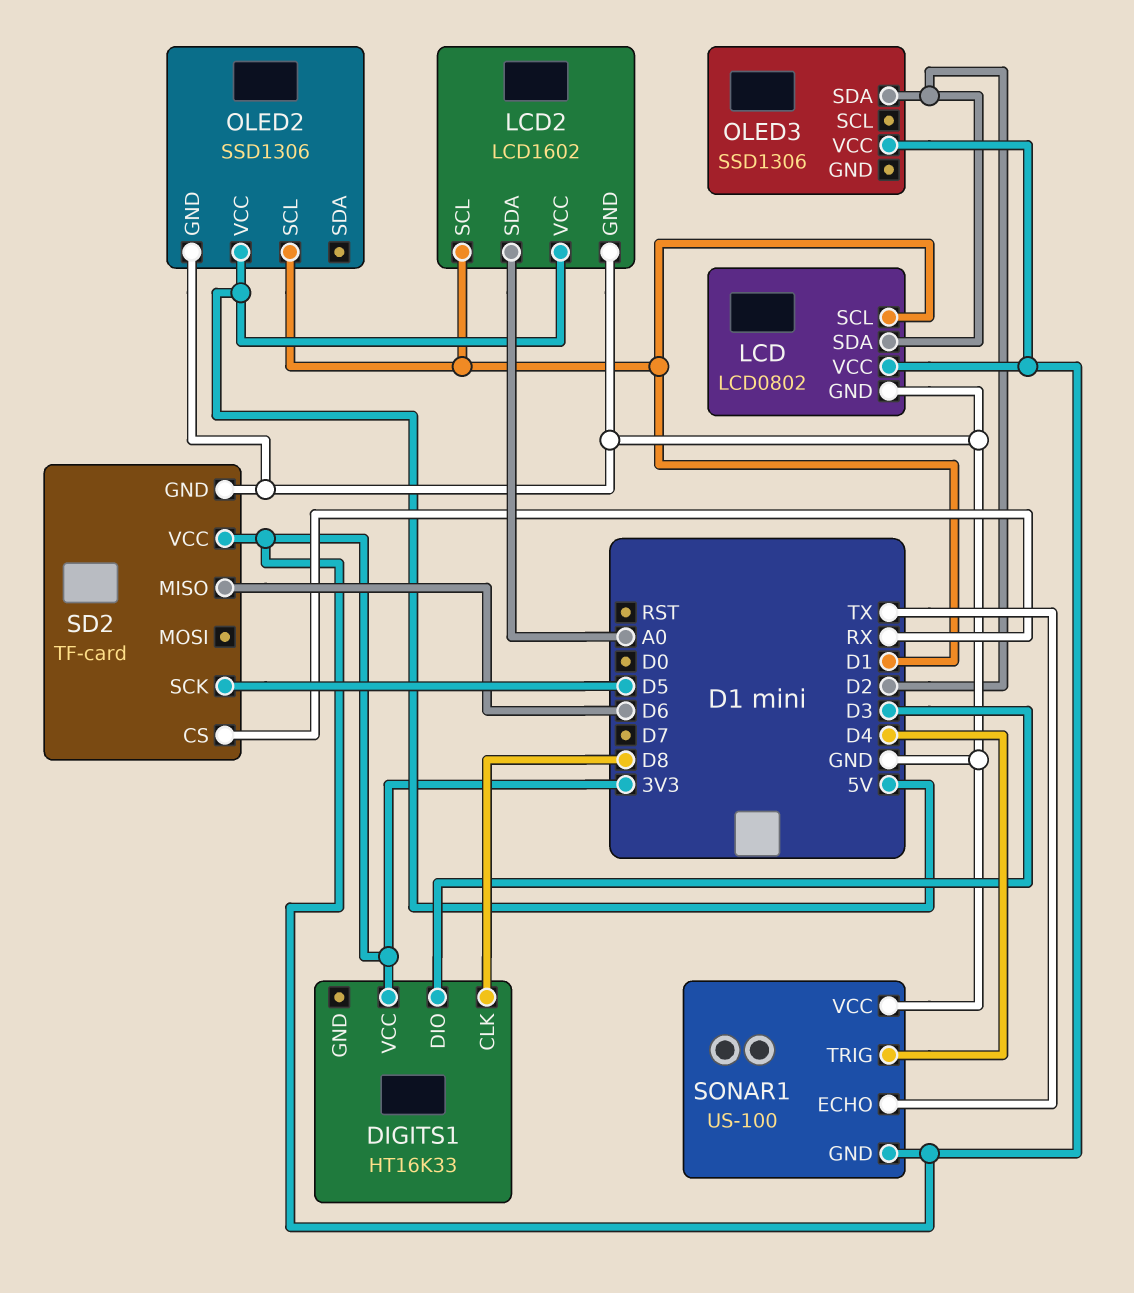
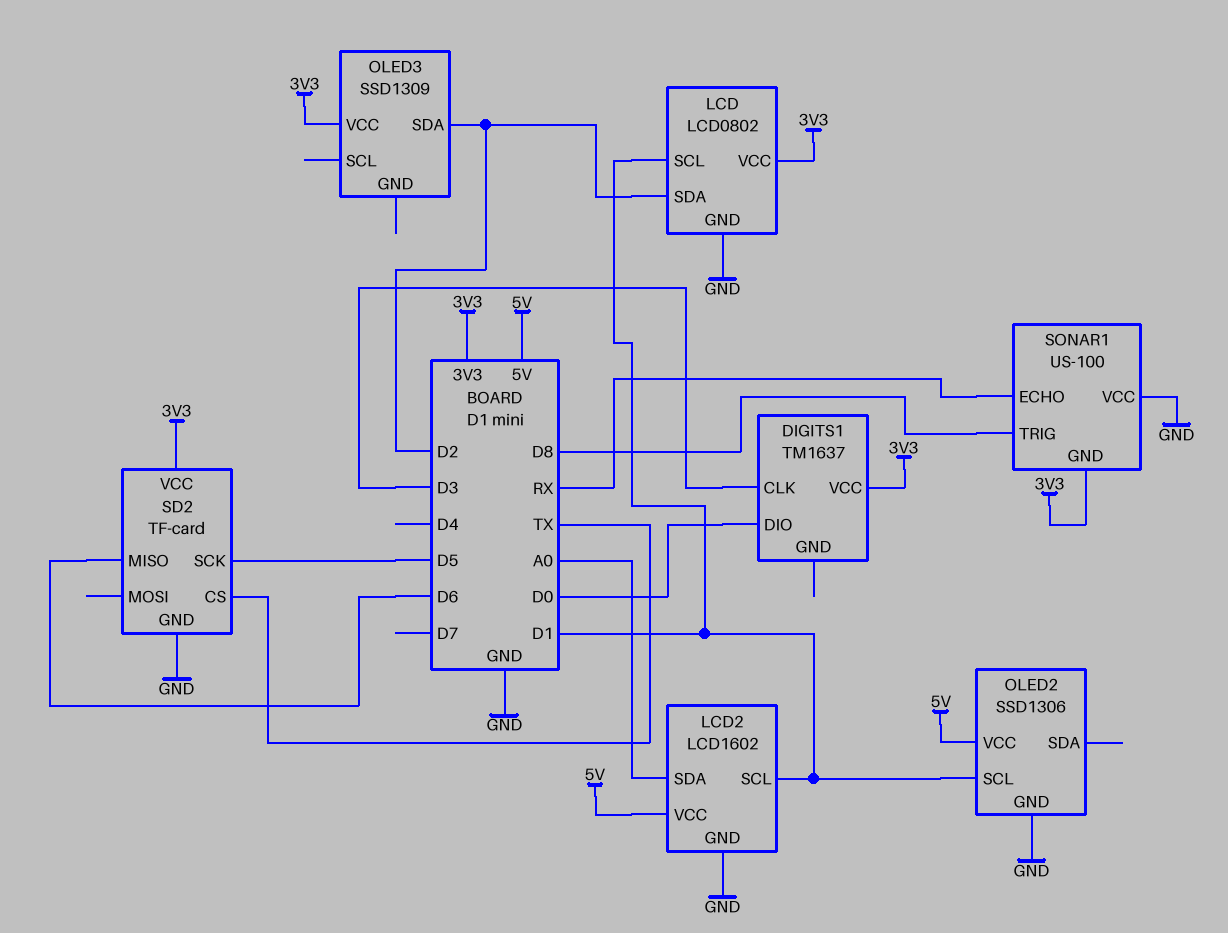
DIGITS1: HT16K33 -> TM1637
DIGITS1 pin CLK: D8 -> D3
DIGITS1 pin DIO: D3 -> D0
OLED3: SSD1306 -> SSD1309
SD2 pin CS: RX -> TX
SONAR1 pin ECHO: TX -> RX
SONAR1 pin TRIG: D4 -> D8

